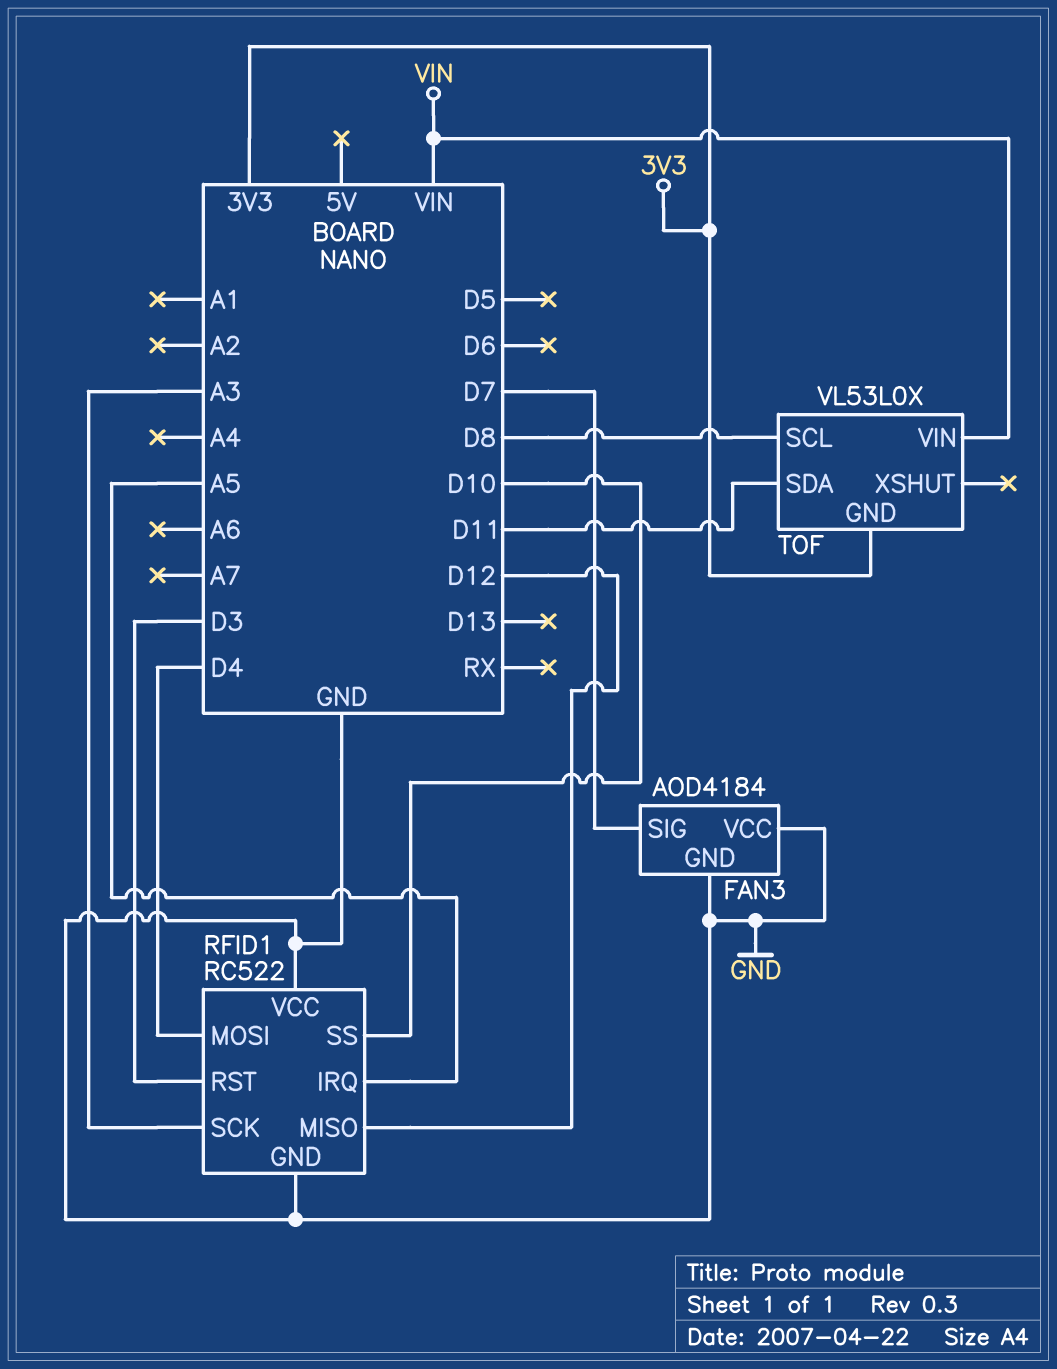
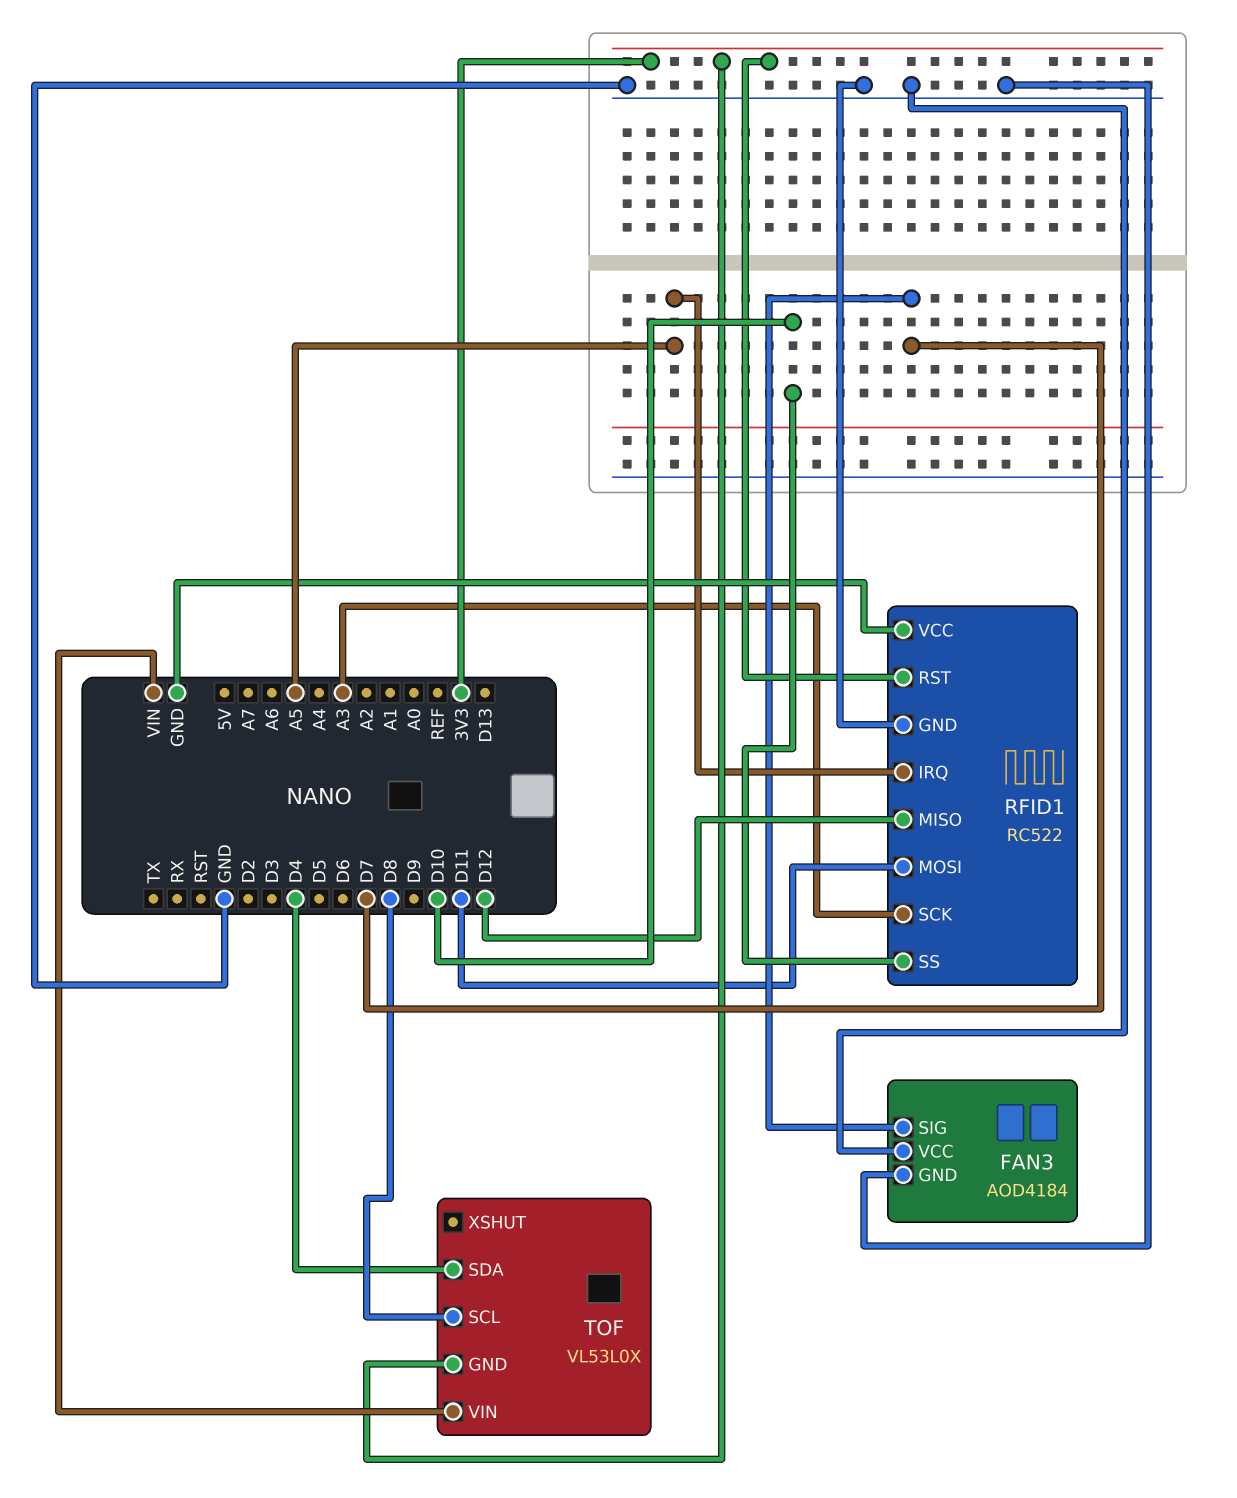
RFID1 pin MOSI: D4 -> D11
RFID1 pin RST: D3 -> 3V3
TOF pin SDA: D11 -> D4

